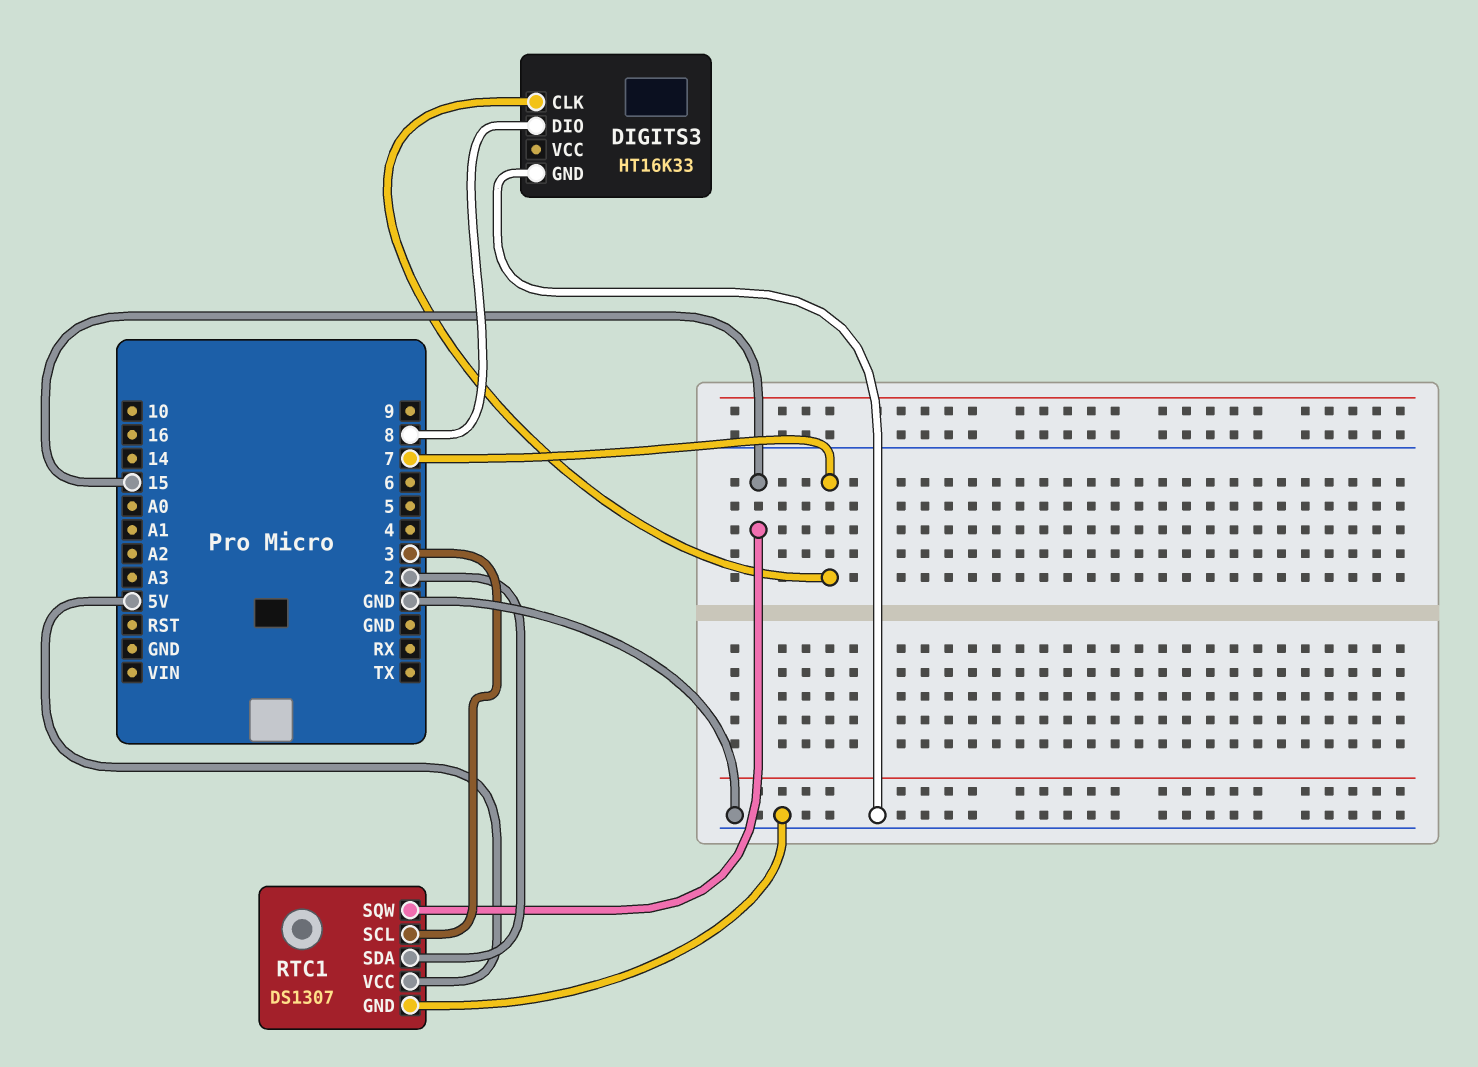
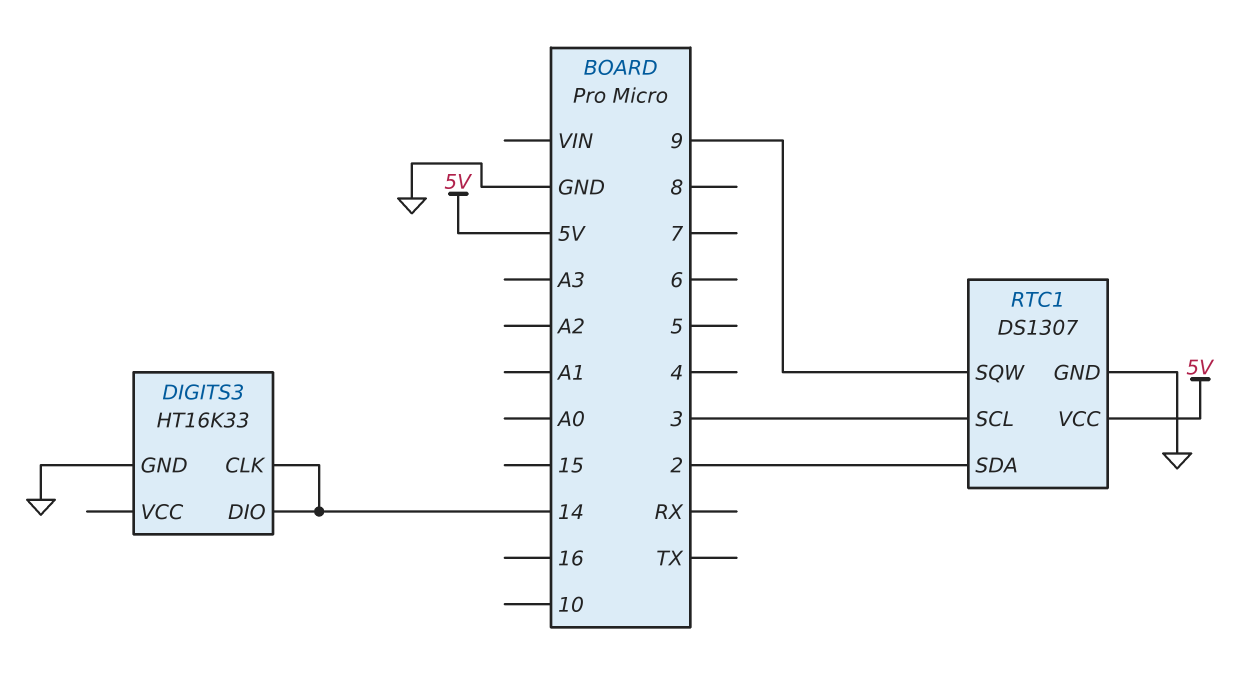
DIGITS3 pin CLK: 7 -> 14
DIGITS3 pin DIO: 8 -> 14
RTC1 pin SQW: 15 -> 9

